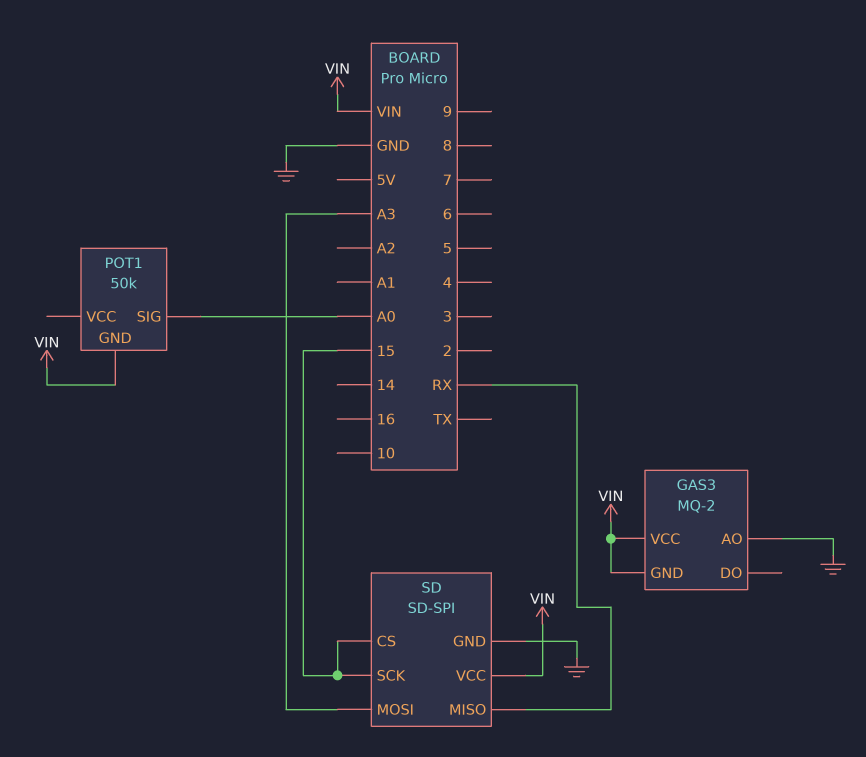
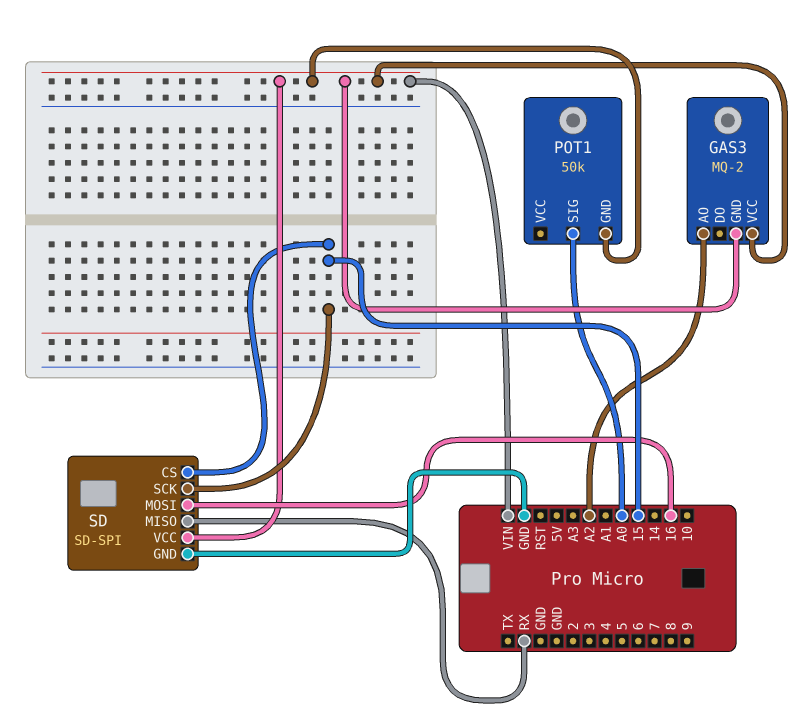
GAS3 pin AO: GND -> A2
SD pin MOSI: A3 -> 16

